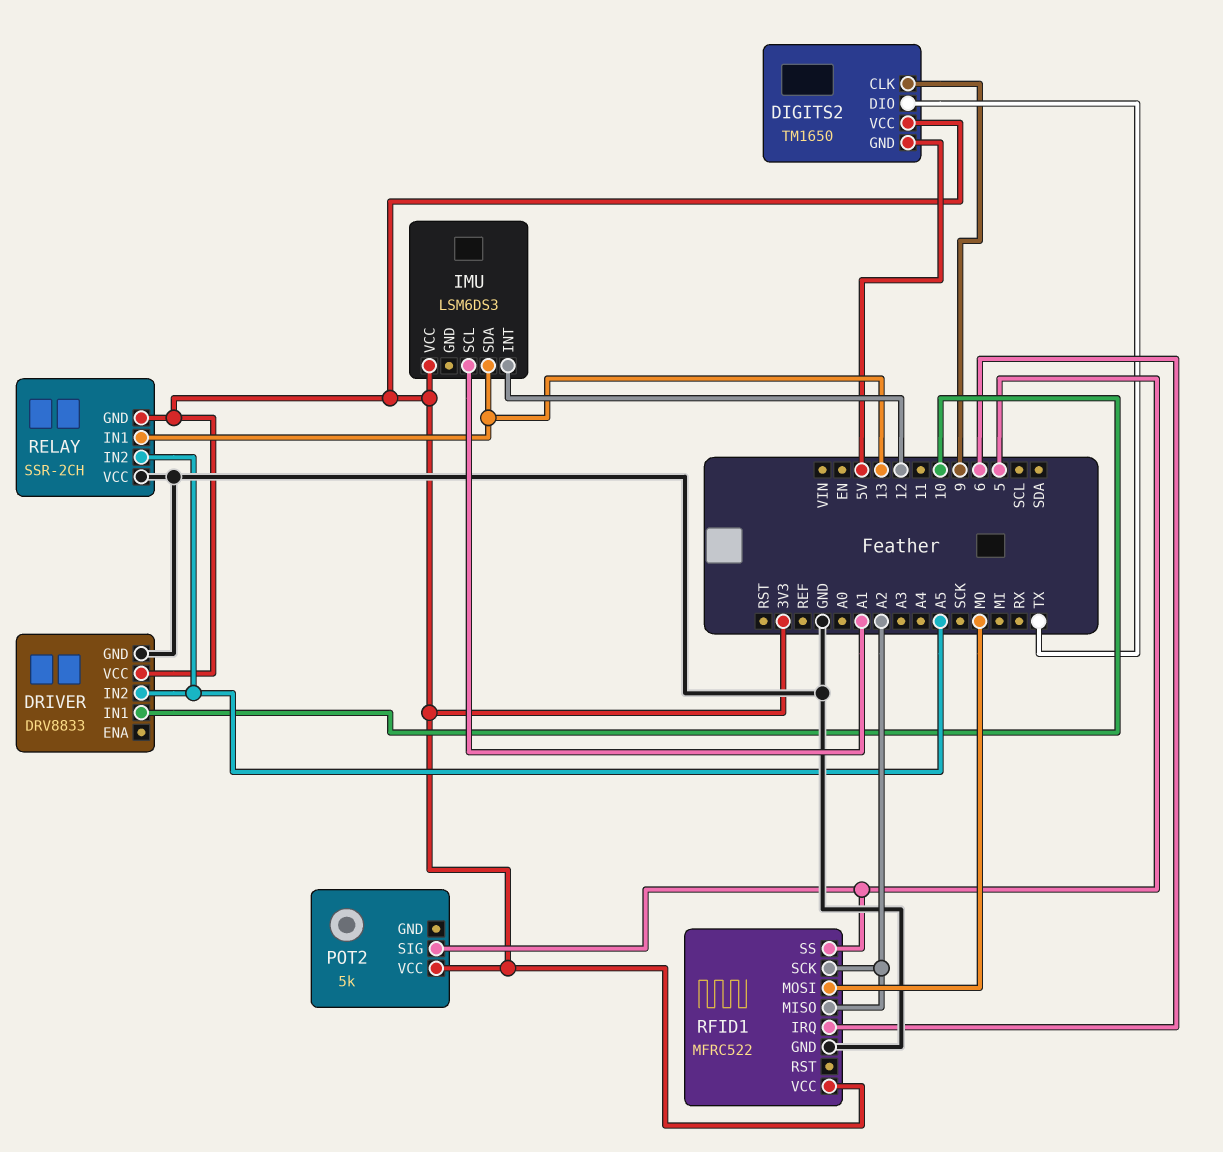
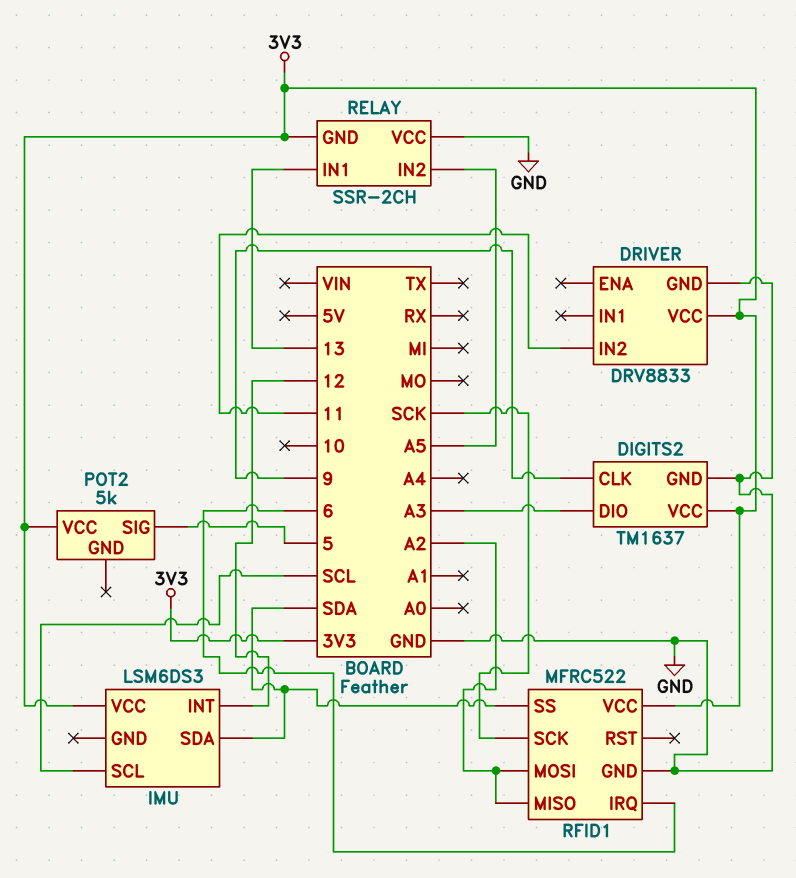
DIGITS2: TM1650 -> TM1637
DIGITS2 pin DIO: TX -> A3
DIGITS2 pin GND: 5V -> GND
DRIVER pin IN1: 10 -> none
DRIVER pin IN2: A5 -> 11
IMU pin SCL: A1 -> SCL
IMU pin SDA: 13 -> SDA
RFID1 pin MOSI: MO -> A2
RFID1 pin SCK: A2 -> SCK
RFID1 pin SS: 5 -> SDA

